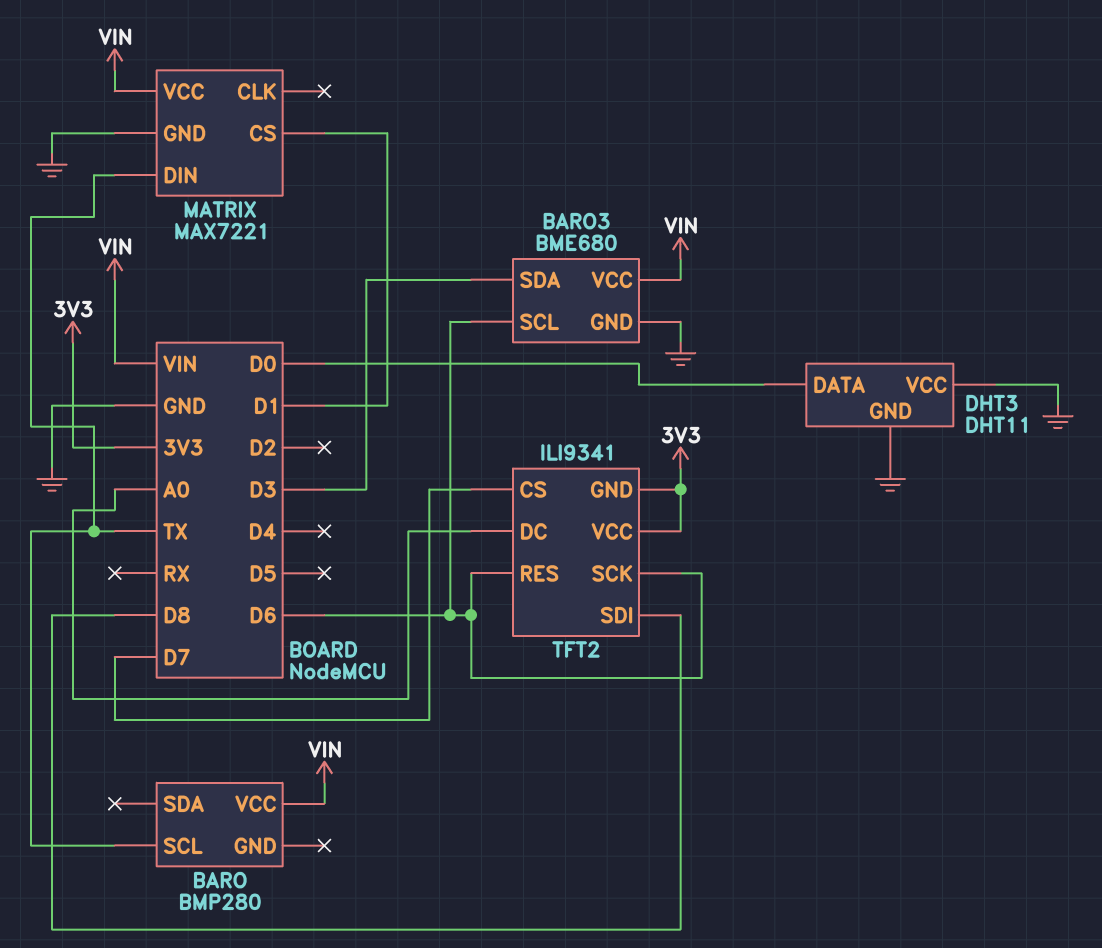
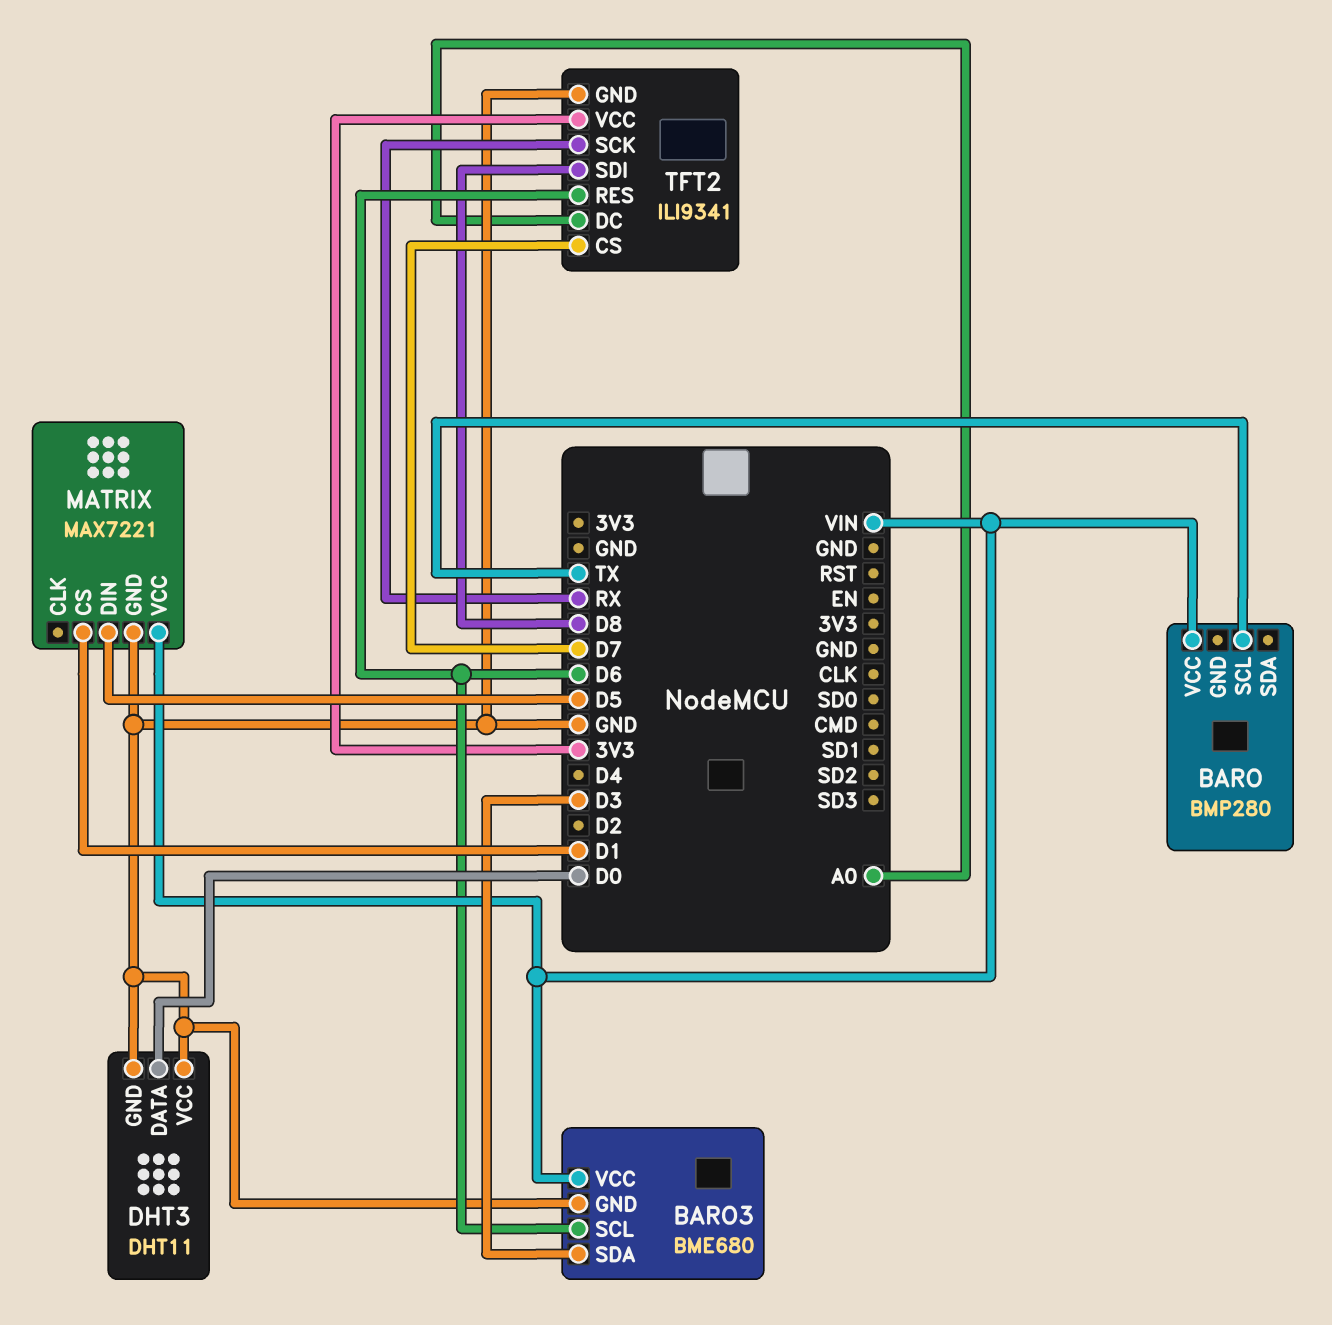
MATRIX pin DIN: TX -> D5
TFT2 pin GND: 3V3 -> GND
TFT2 pin SCK: D6 -> RX

